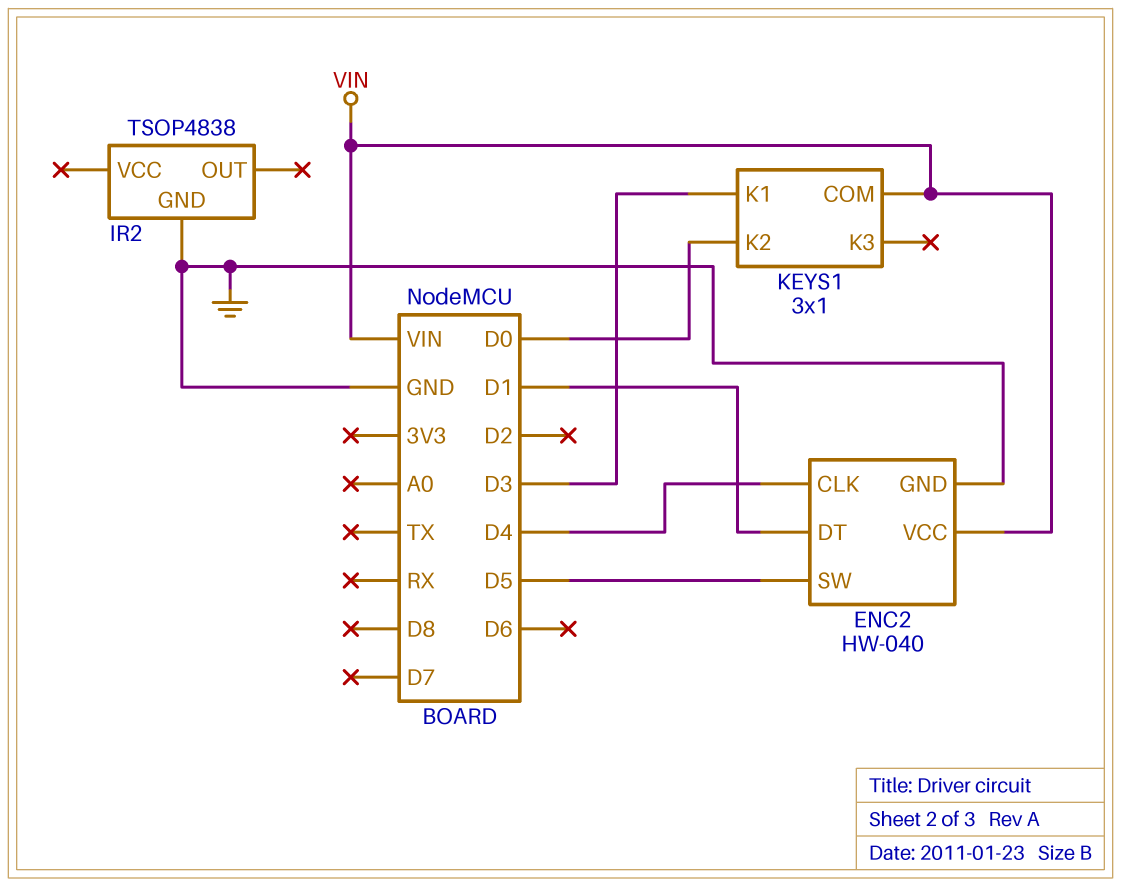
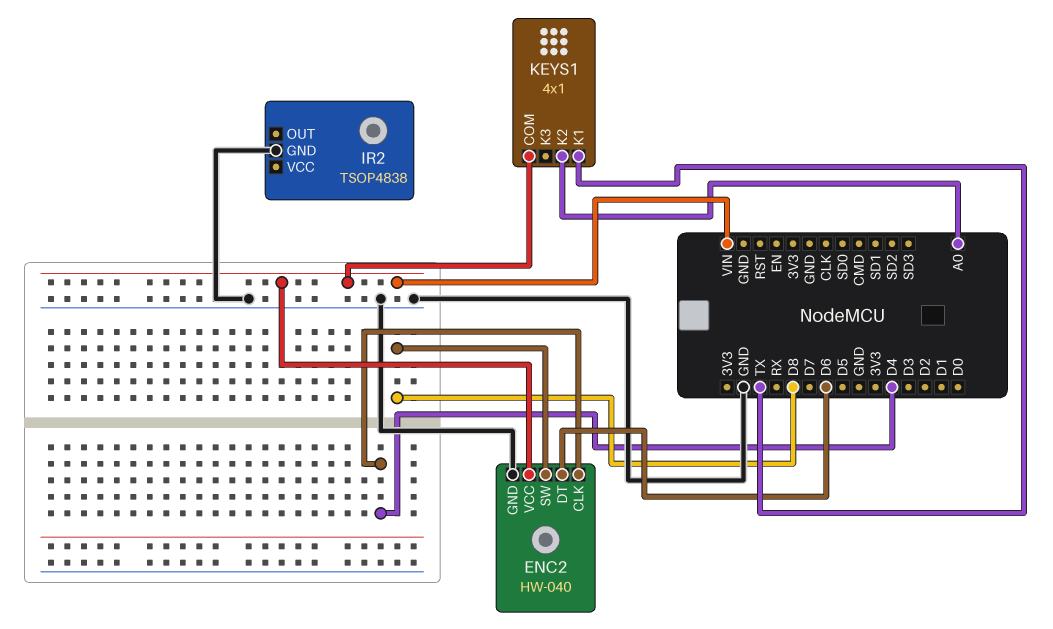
ENC2 pin DT: D1 -> D6
ENC2 pin SW: D5 -> D8
KEYS1: 3x1 -> 4x1
KEYS1 pin K1: D3 -> TX
KEYS1 pin K2: D0 -> A0

